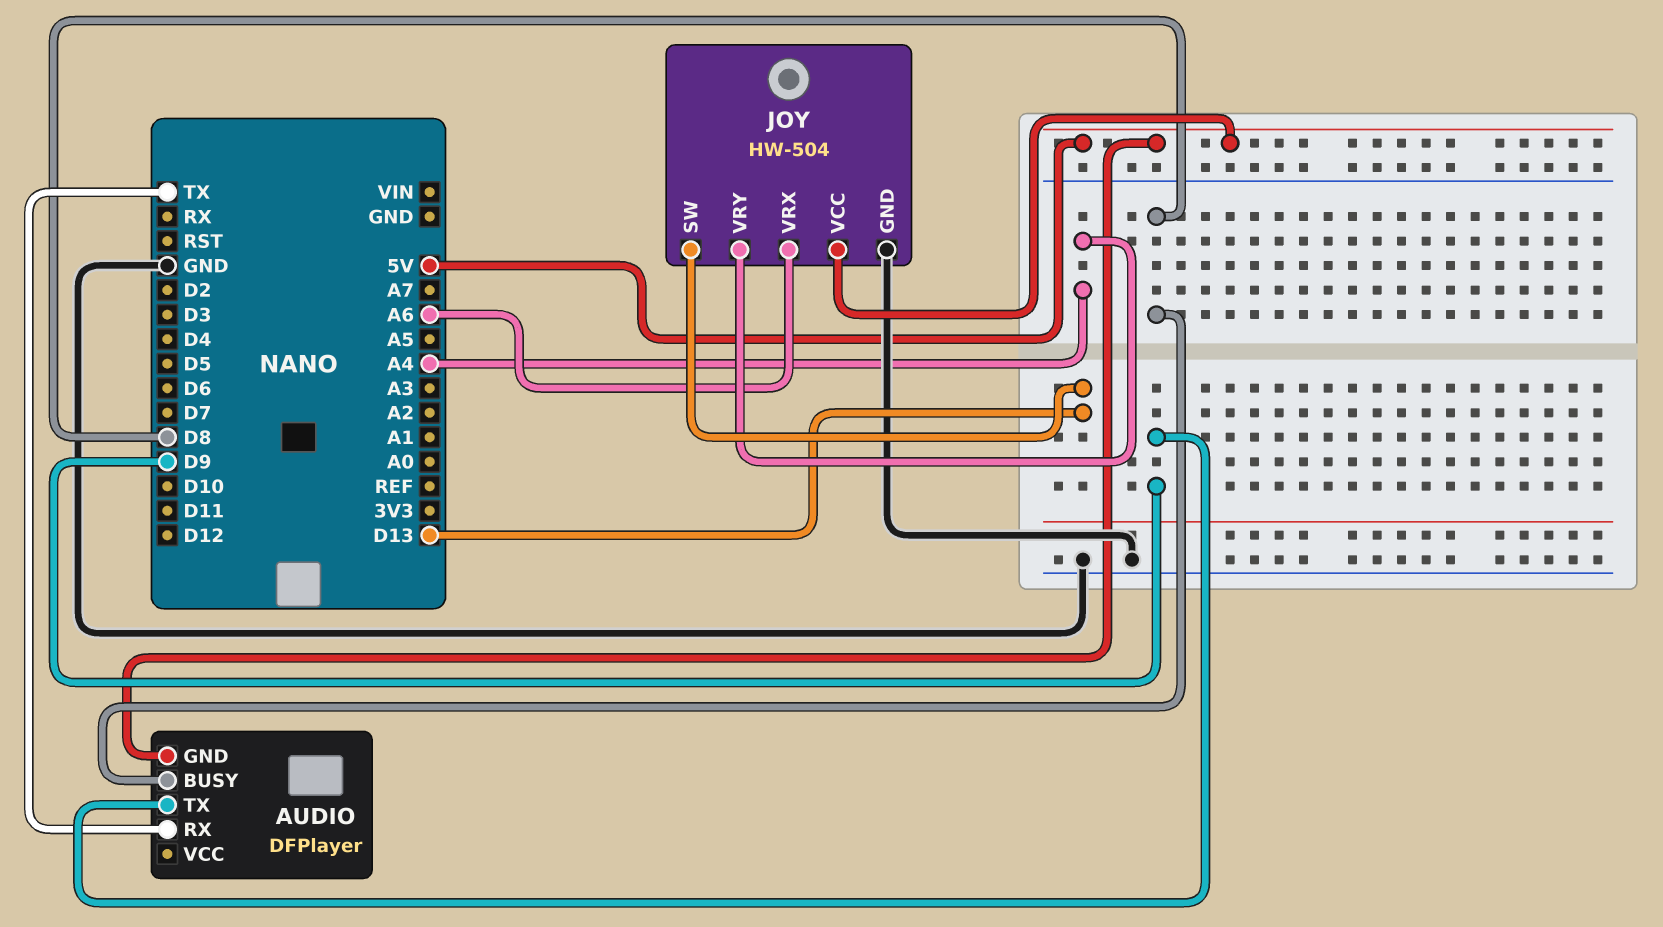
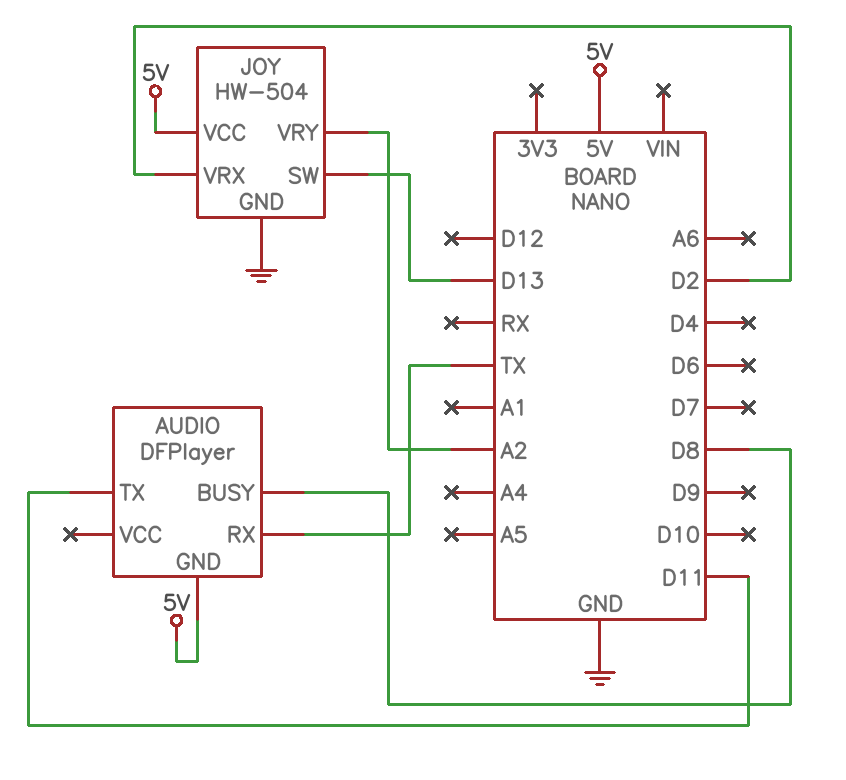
AUDIO pin TX: D9 -> D11
JOY pin VRX: A6 -> D2
JOY pin VRY: A4 -> A2

